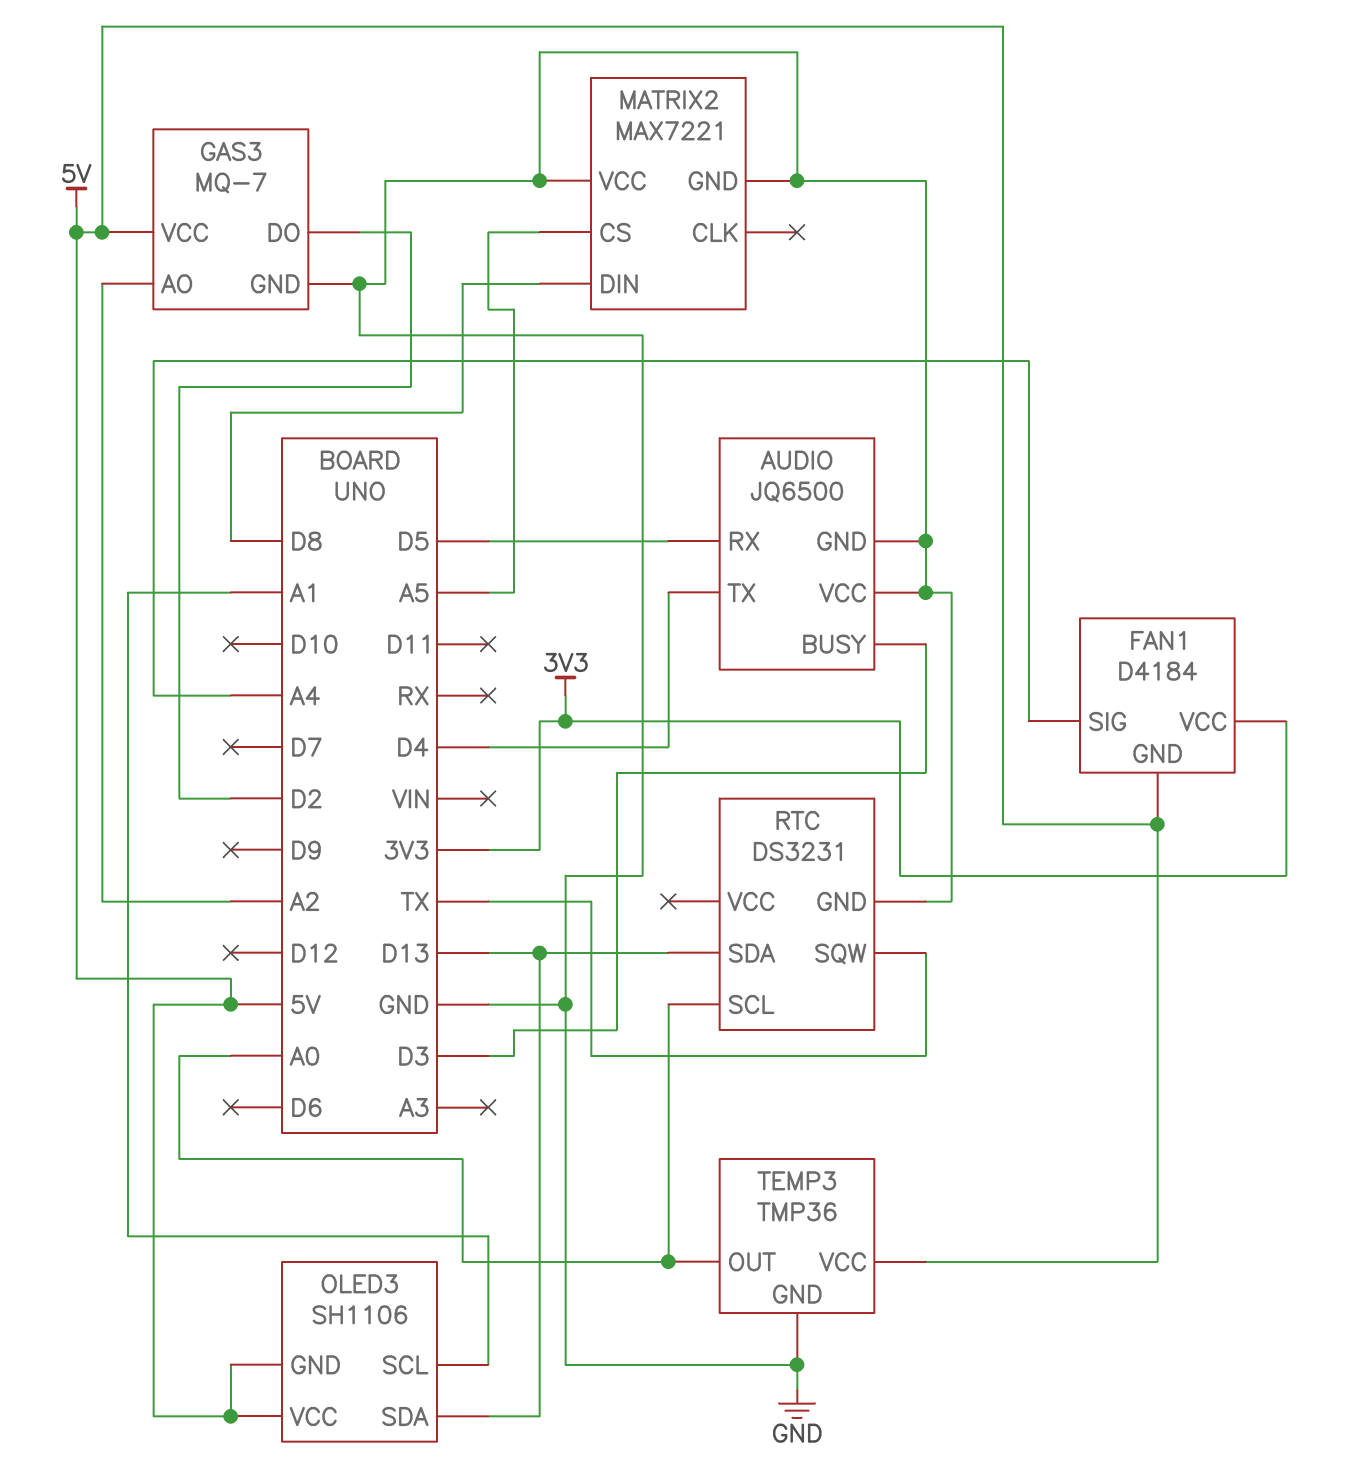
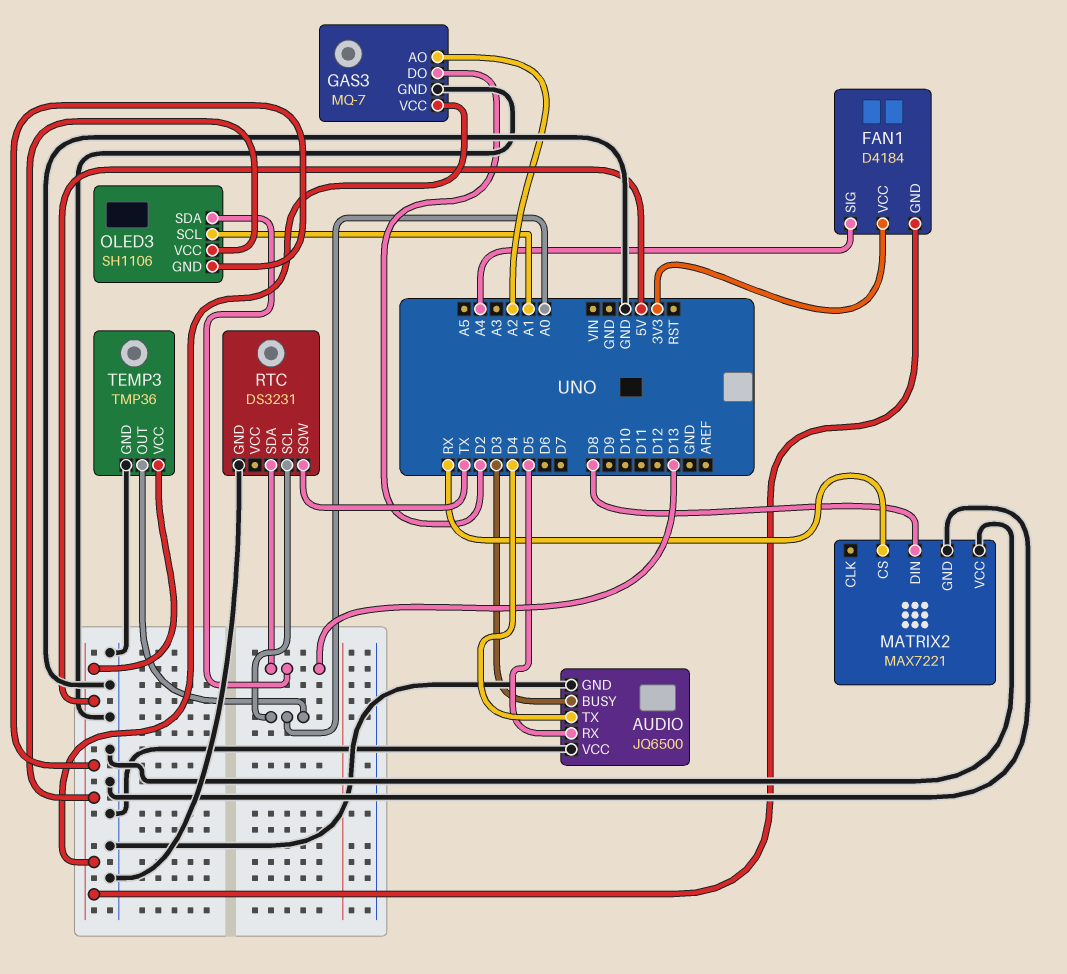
MATRIX2 pin CS: A5 -> RX

